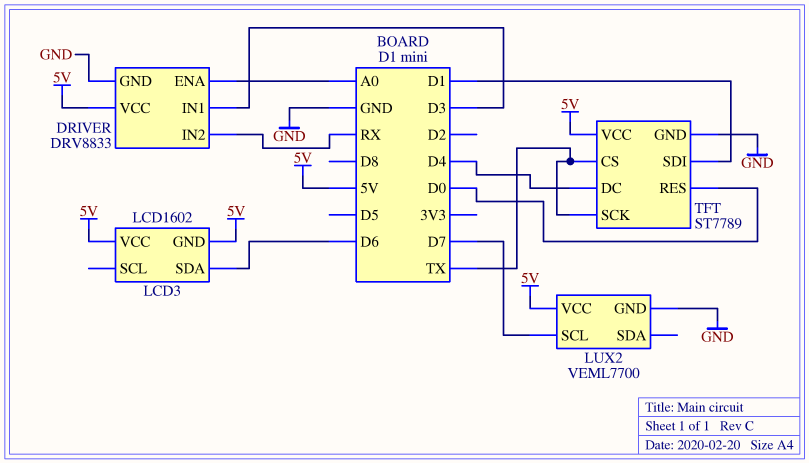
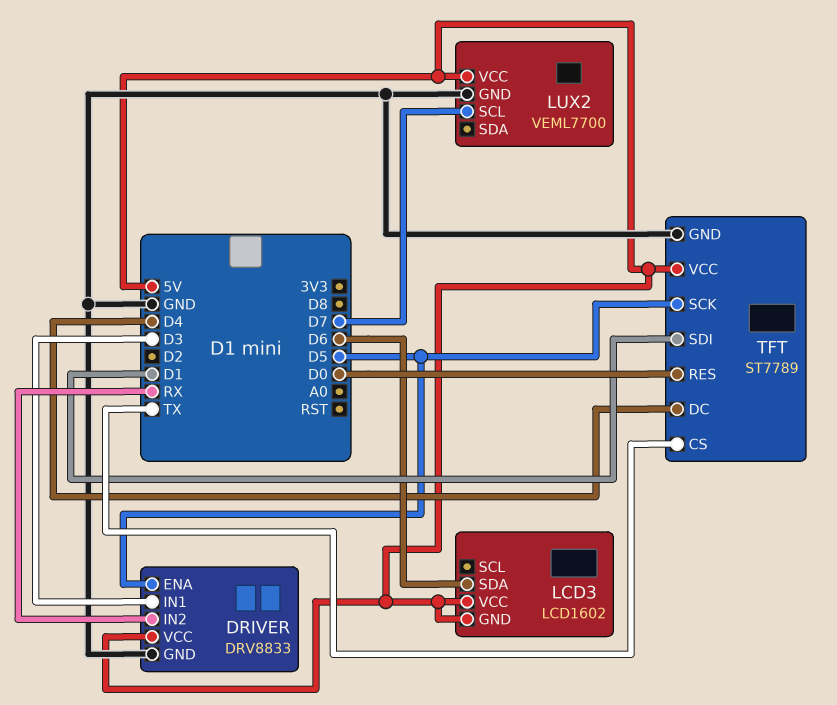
DRIVER pin ENA: A0 -> D5
TFT pin SCK: TX -> D5

